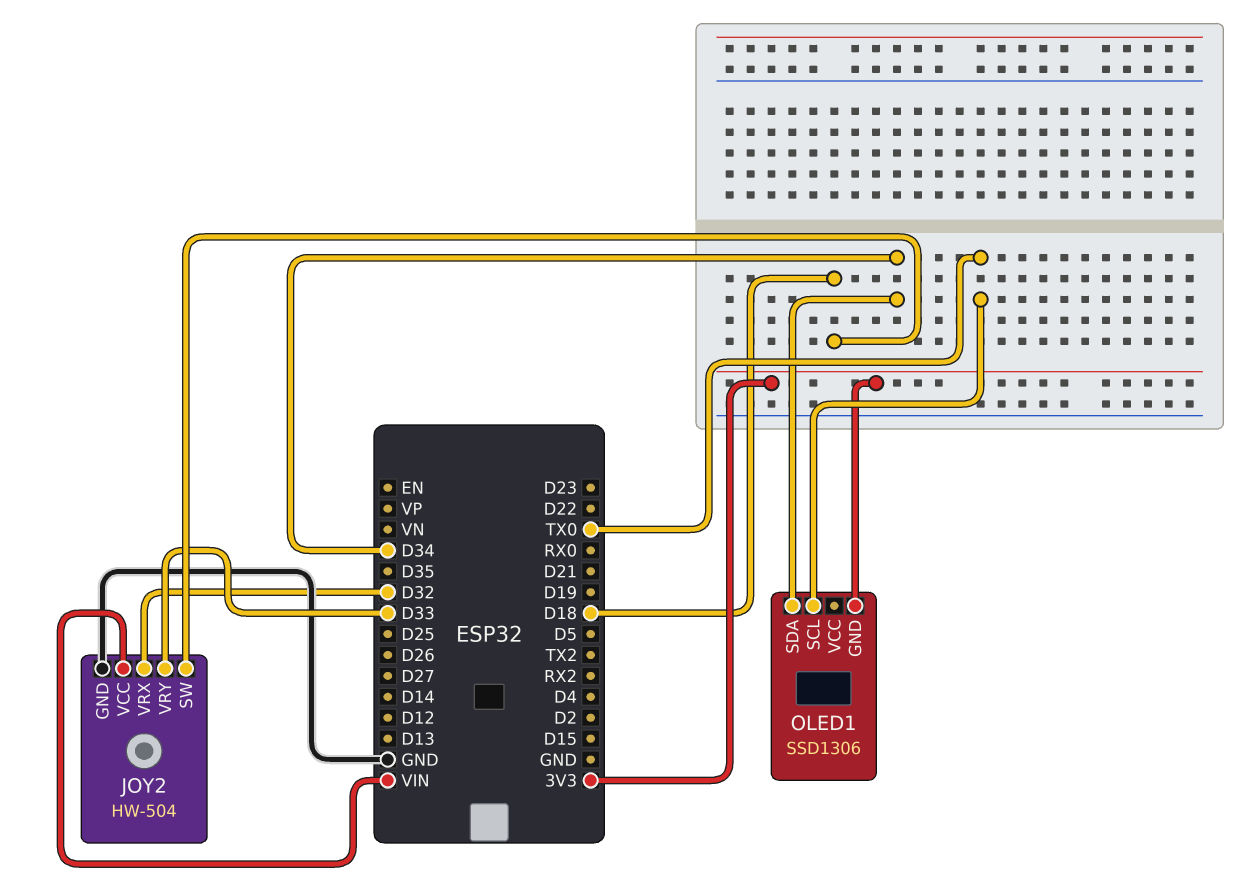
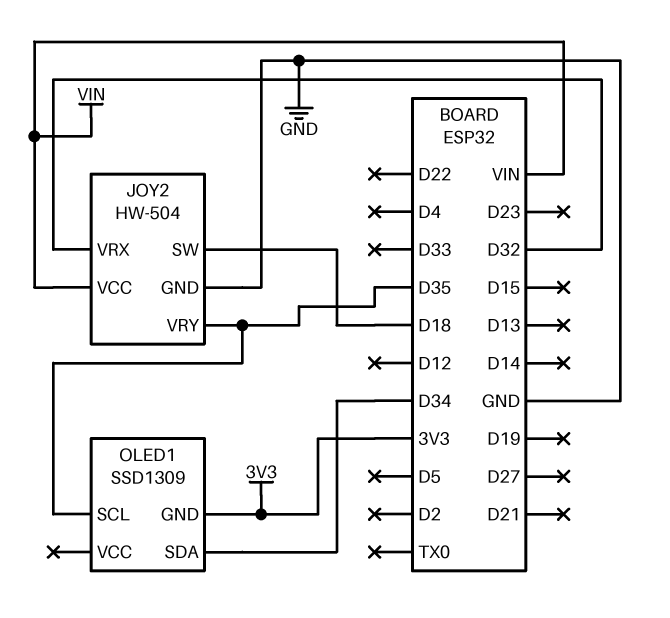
JOY2 pin VRY: D33 -> D35
OLED1: SSD1306 -> SSD1309
OLED1 pin SCL: TX0 -> D35

